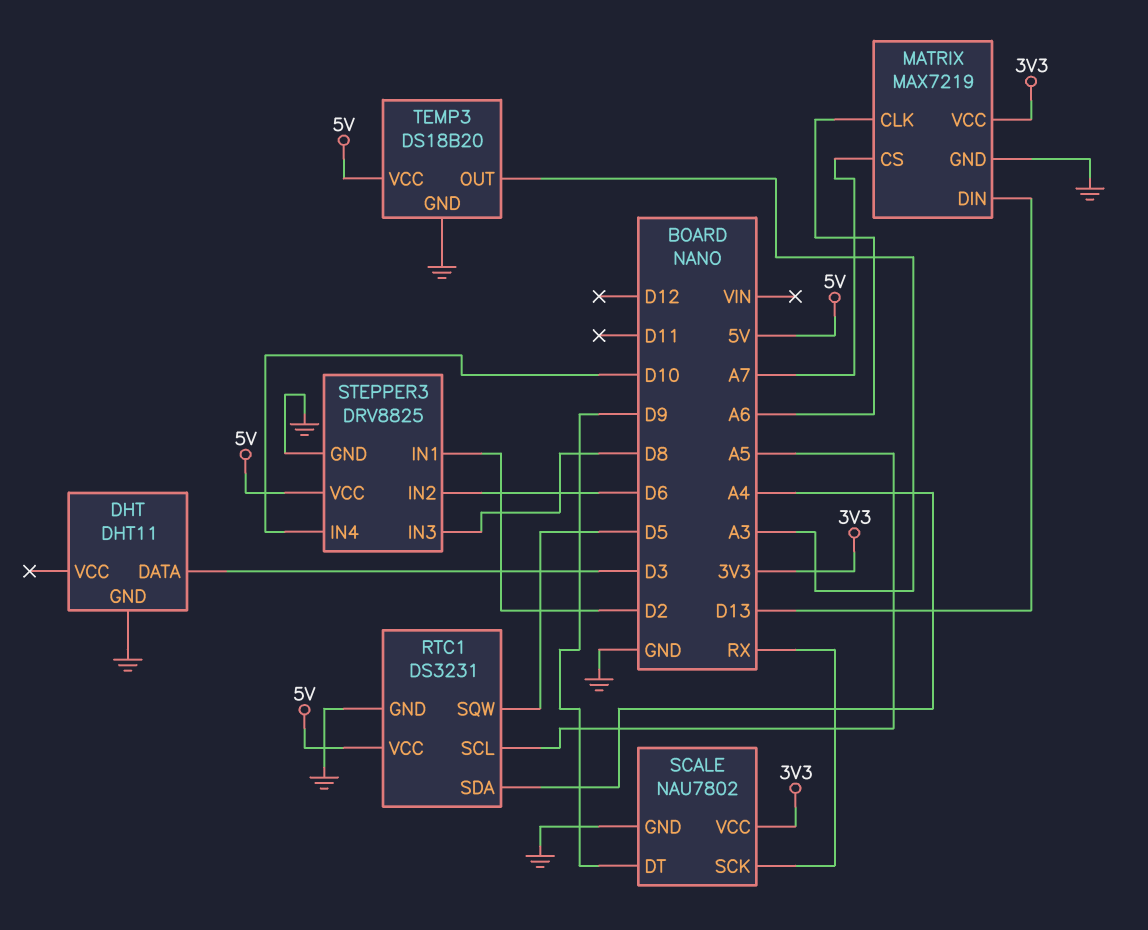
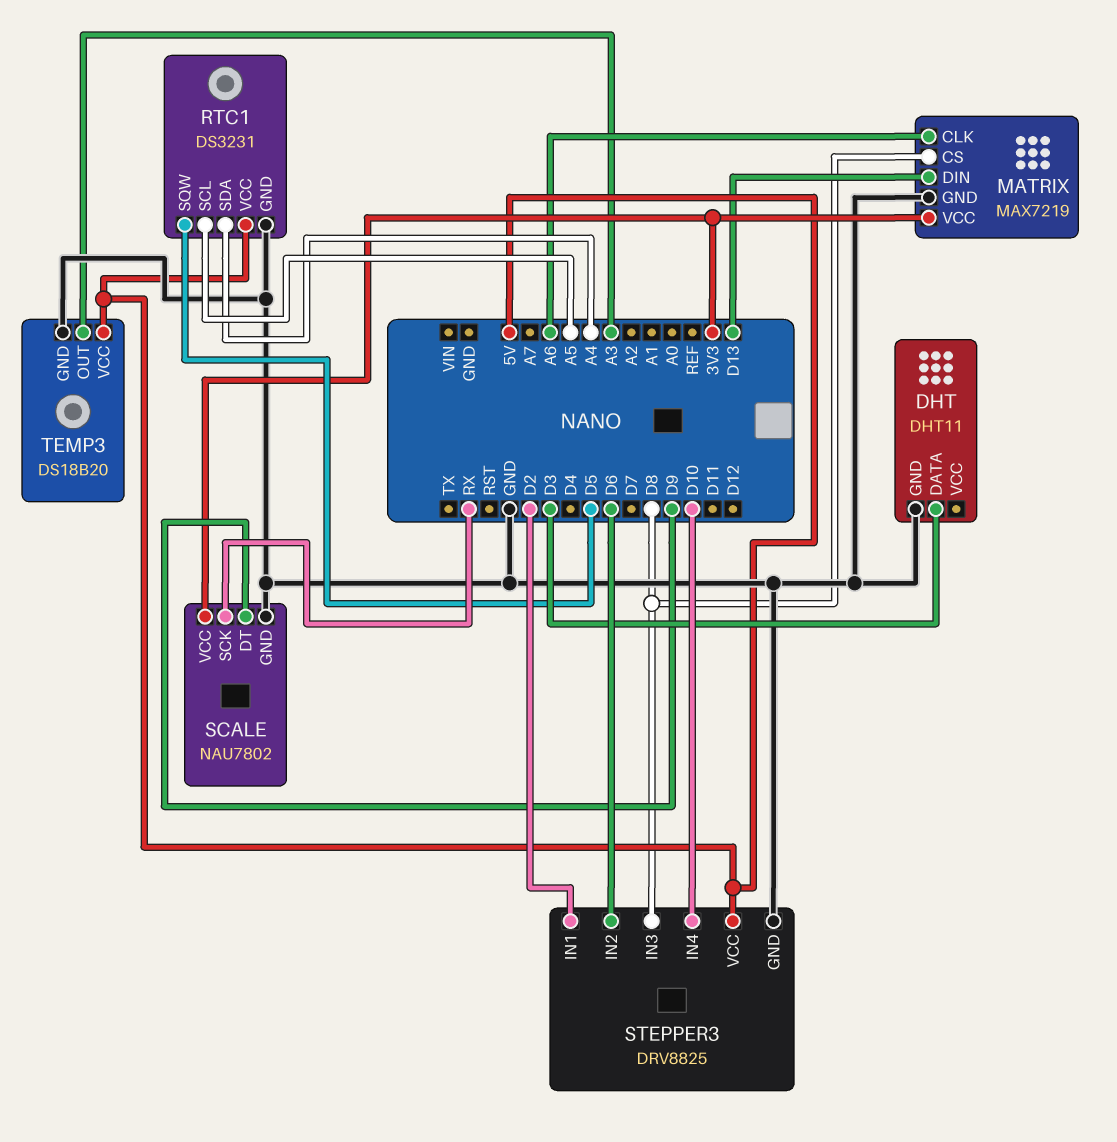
MATRIX pin CS: A7 -> D8

